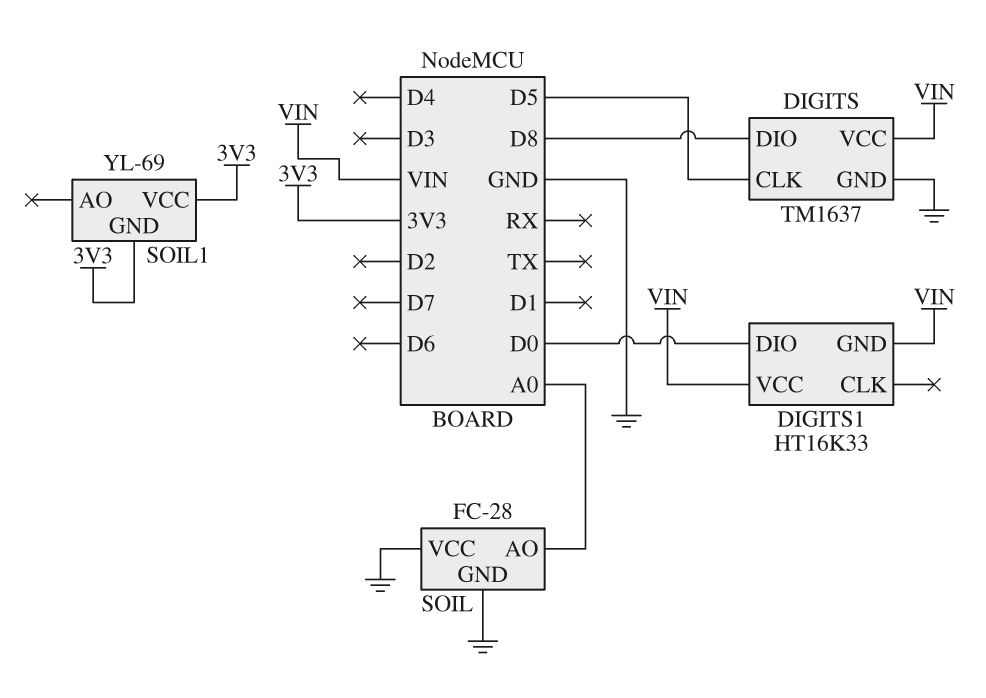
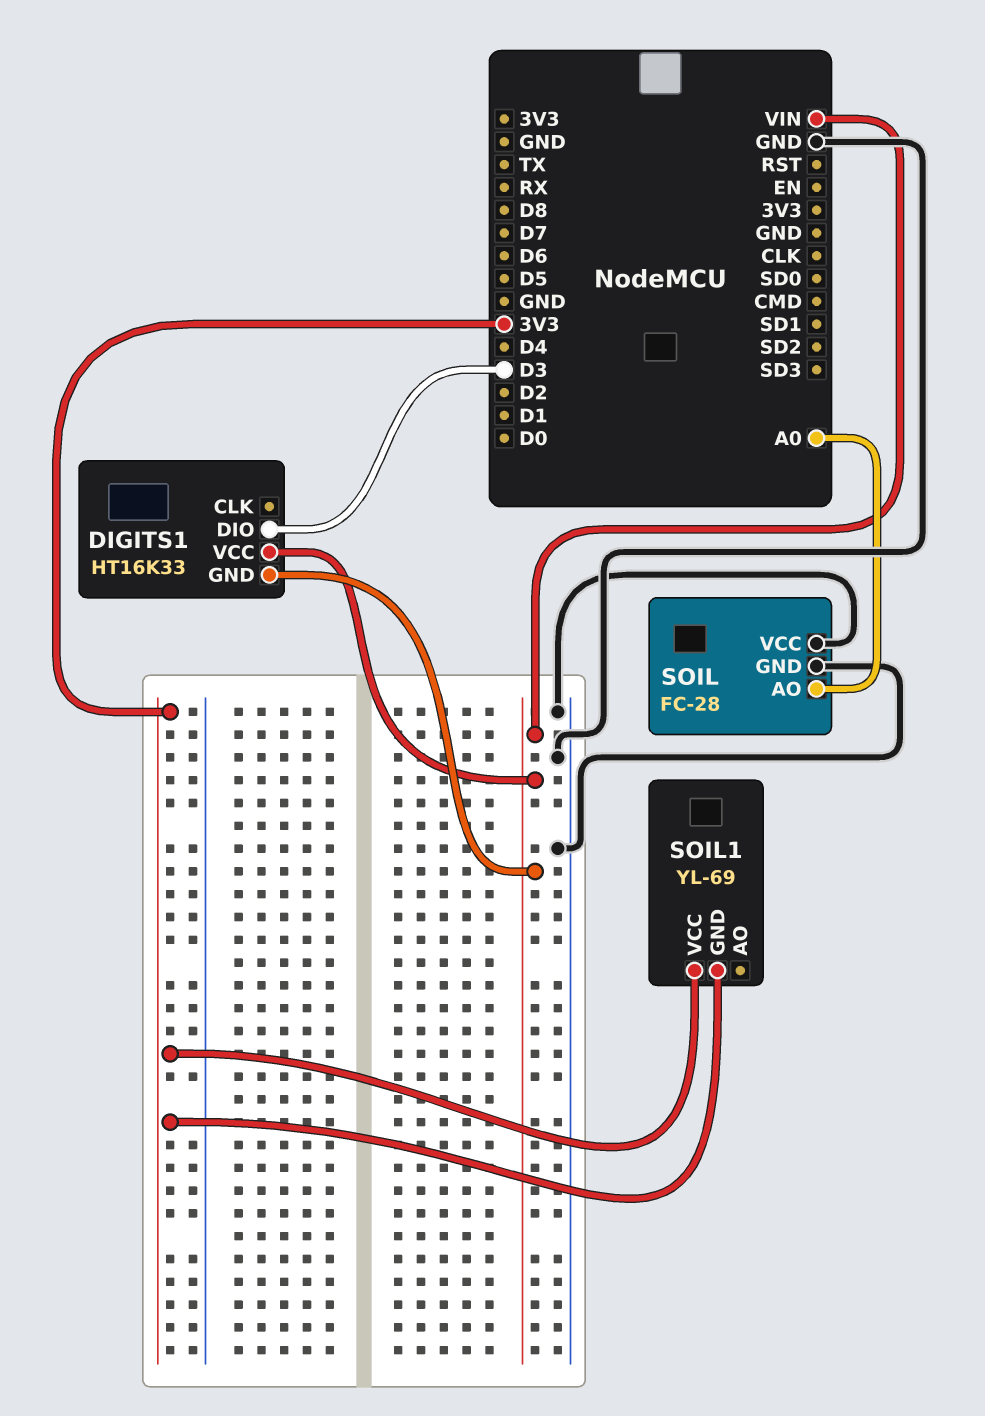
DIGITS: TM1637 -> none
DIGITS pin CLK: D5 -> none
DIGITS pin DIO: D8 -> none
DIGITS pin GND: GND -> none
DIGITS pin VCC: VIN -> none
DIGITS1 pin DIO: D0 -> D3

